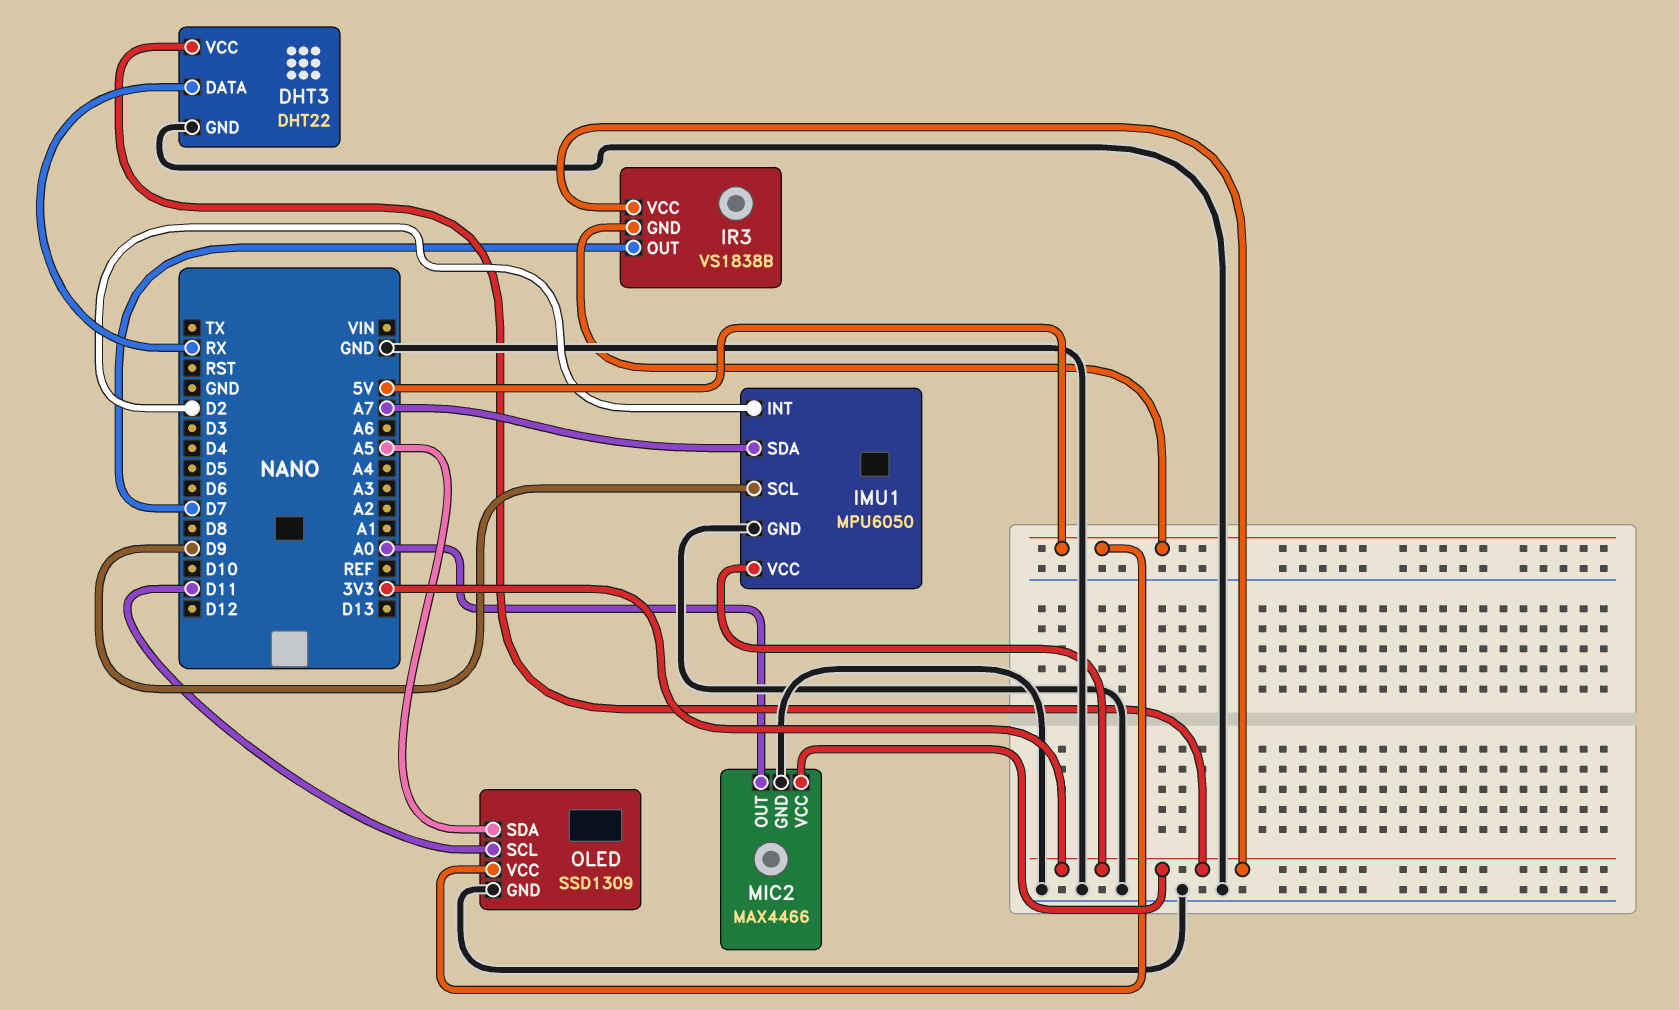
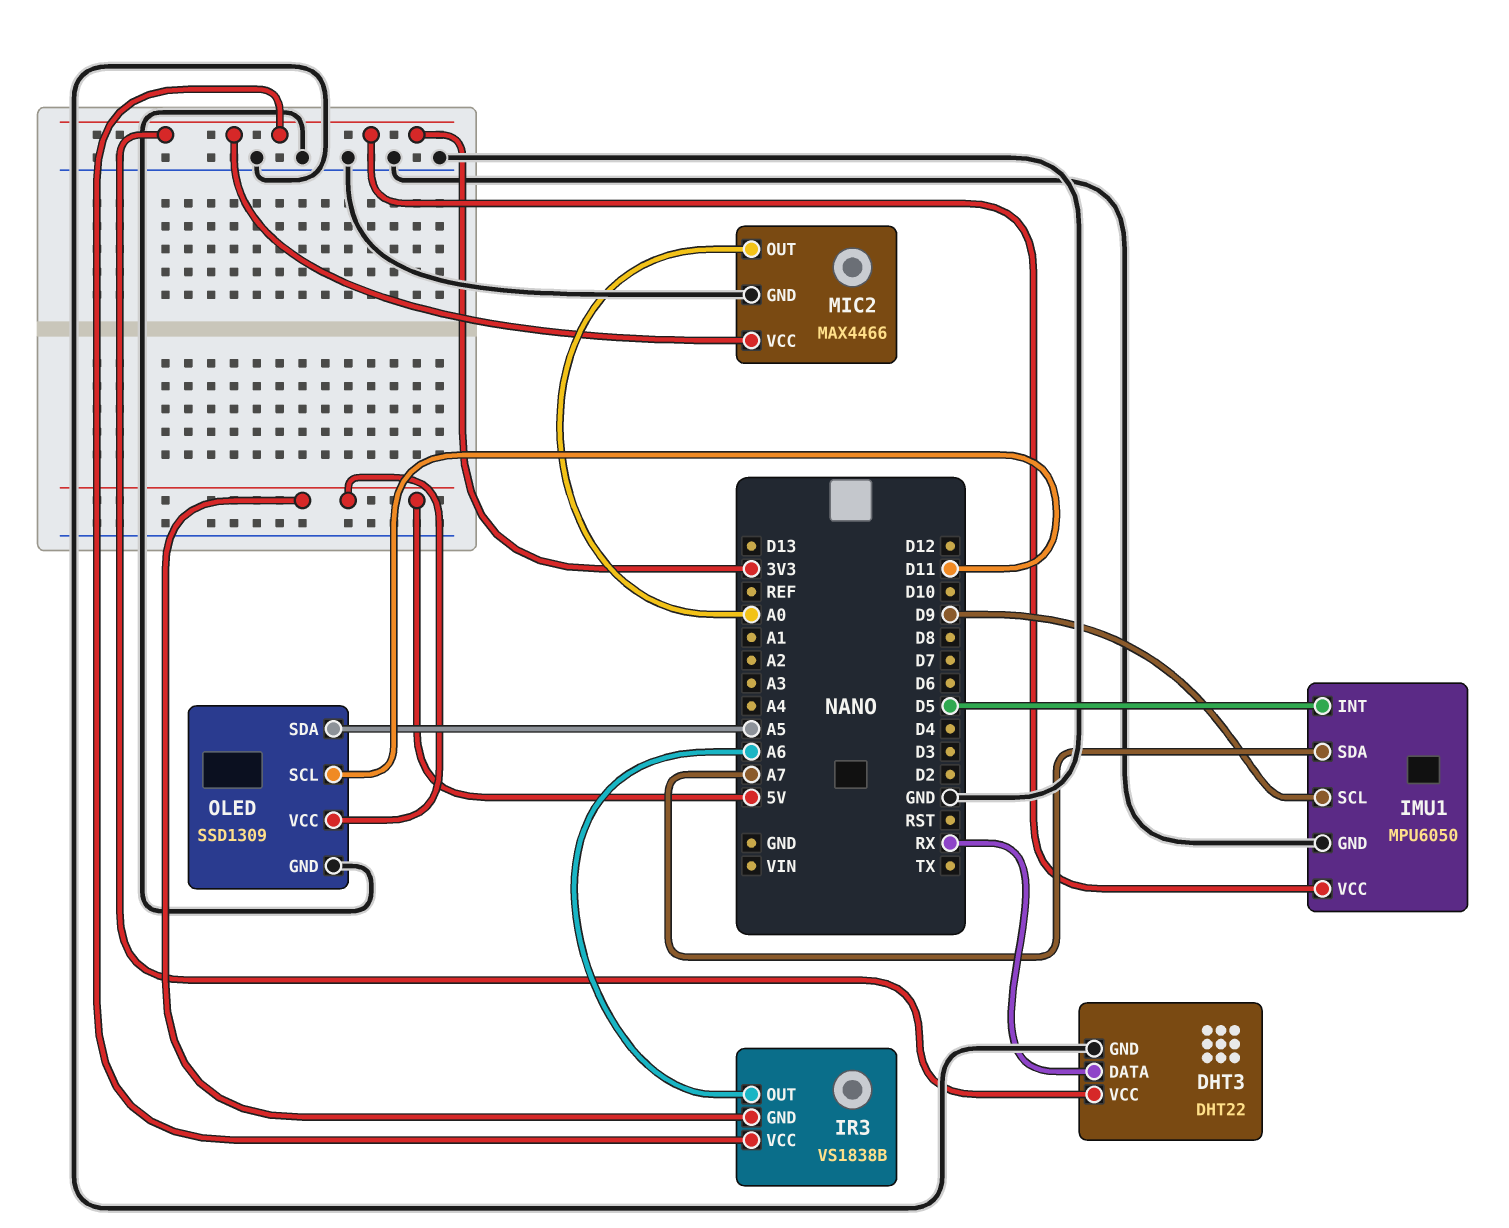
IMU1 pin INT: D2 -> D5
IR3 pin OUT: D7 -> A6

